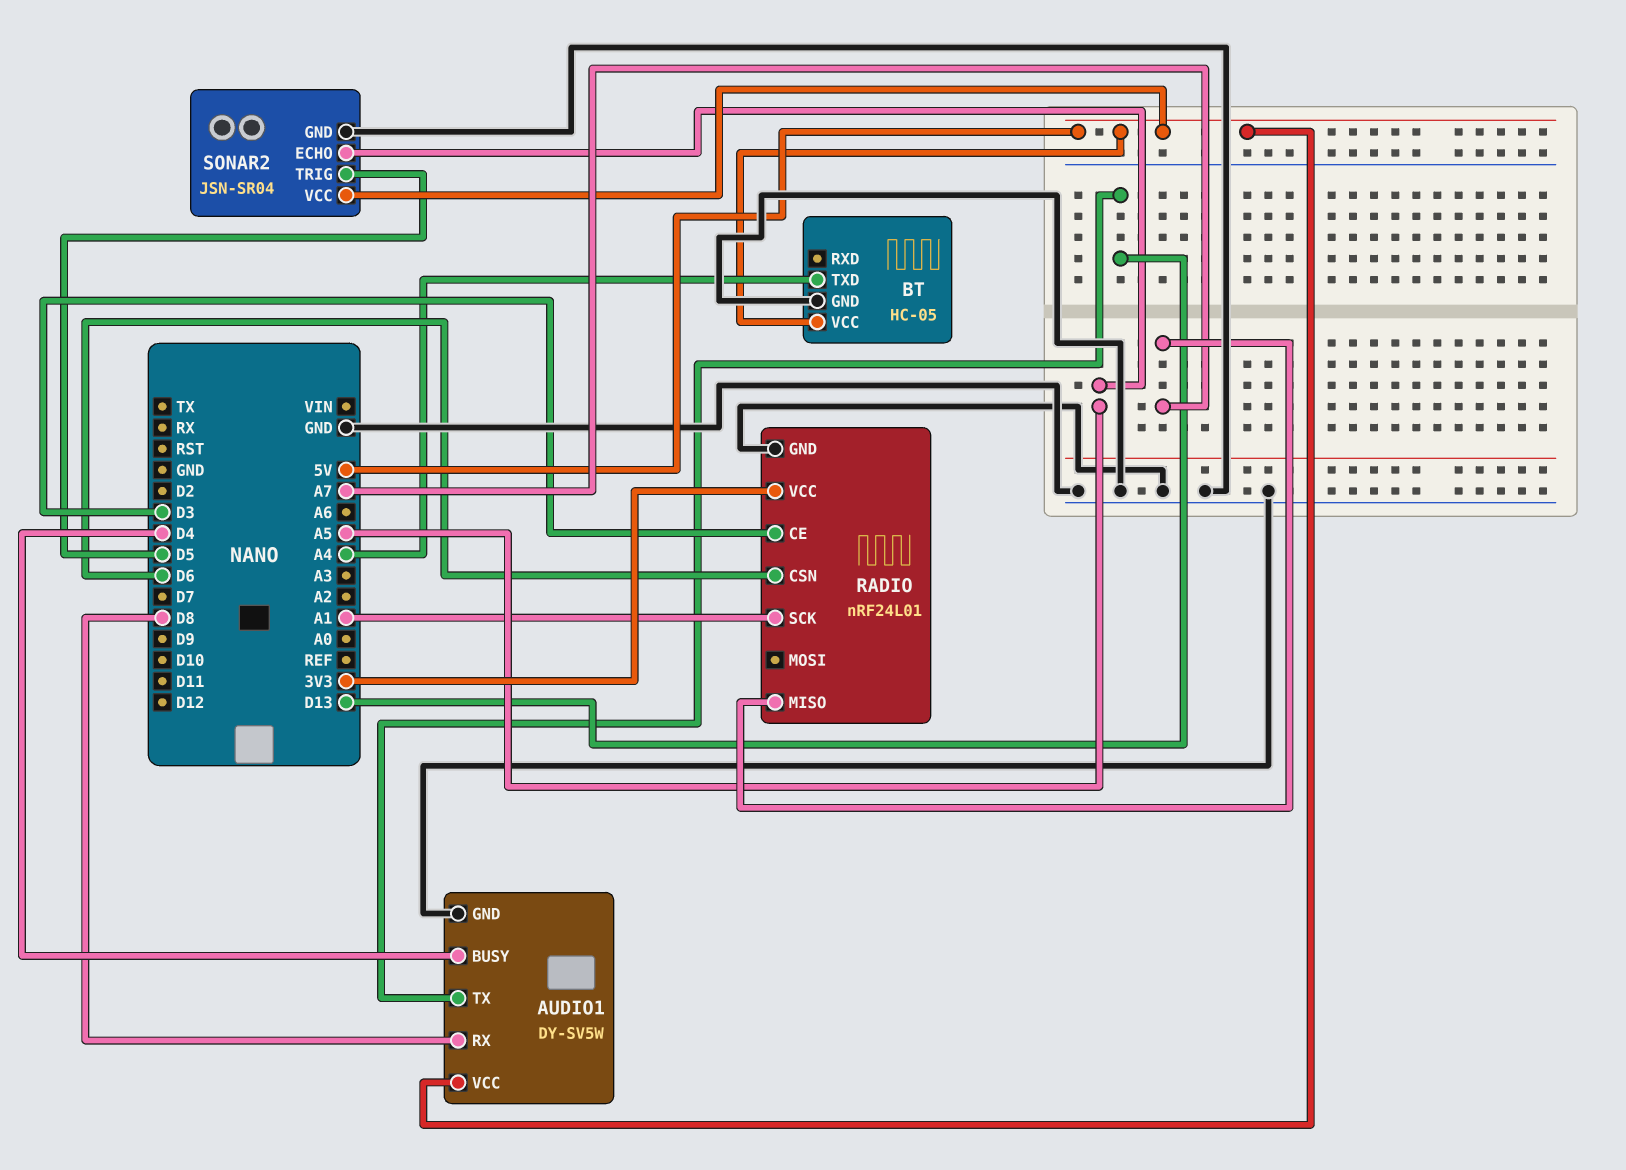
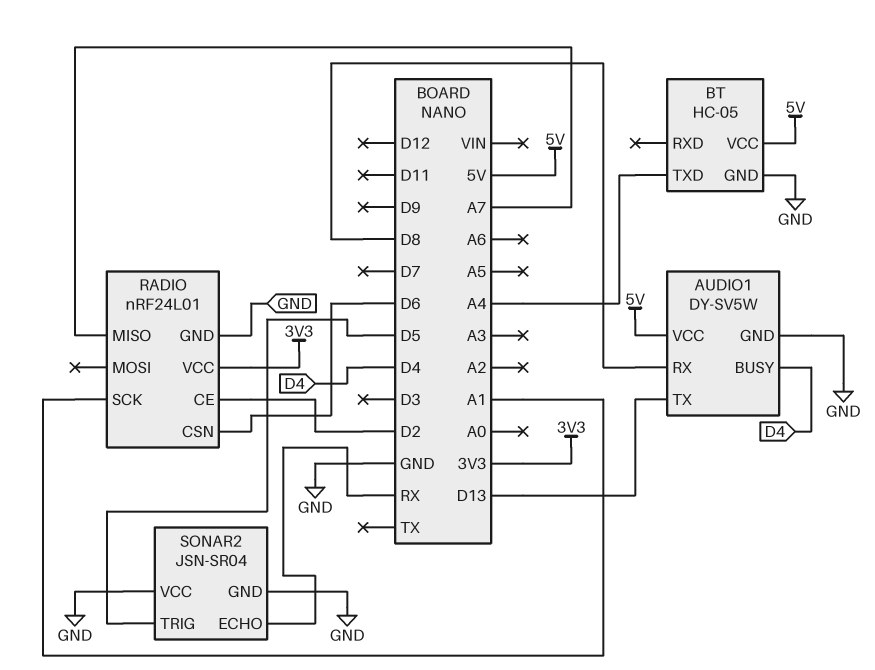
RADIO pin CE: D3 -> D2
SONAR2 pin ECHO: A5 -> RX
SONAR2 pin VCC: 5V -> GND

